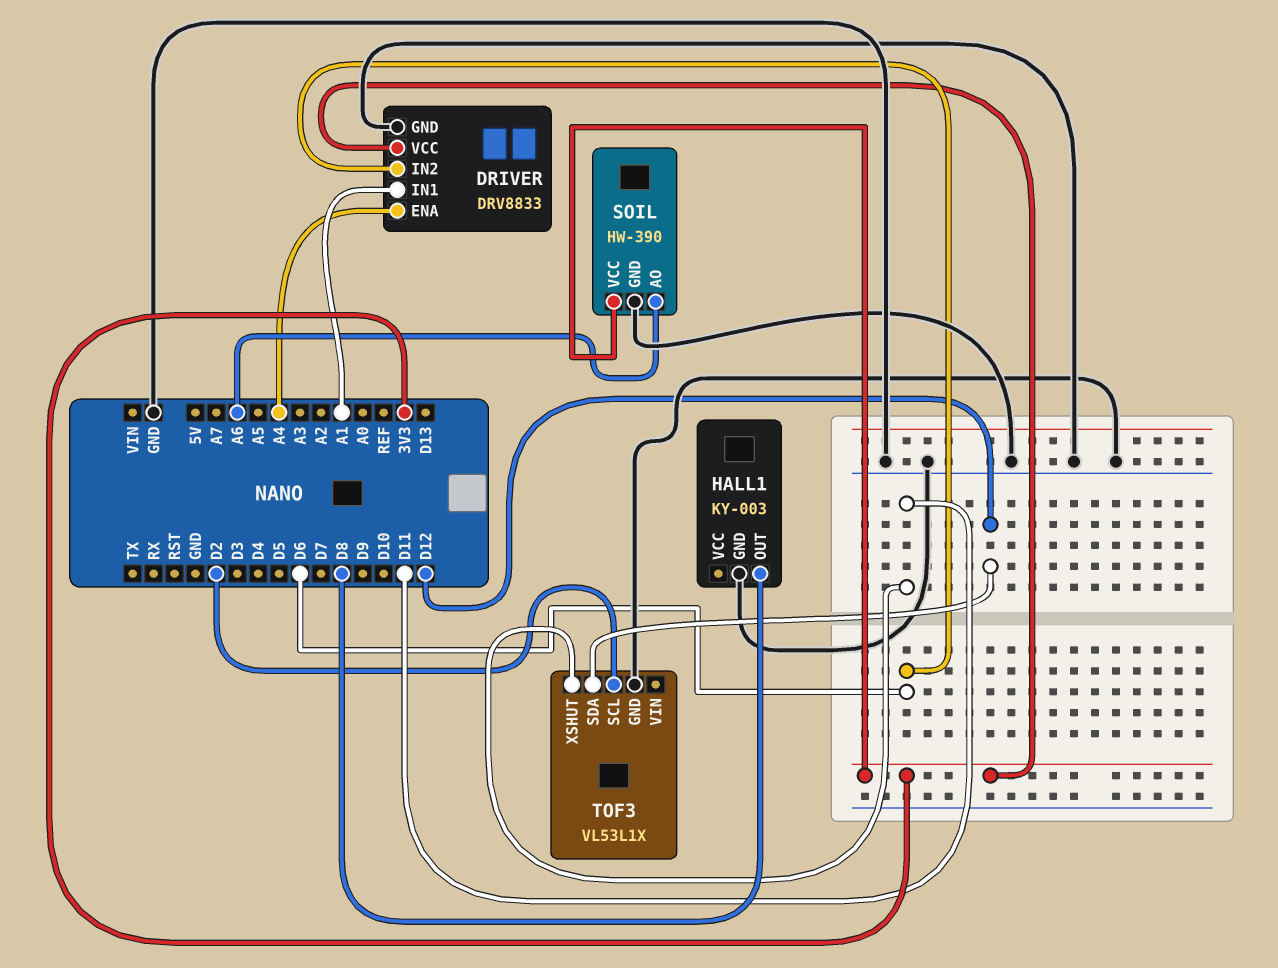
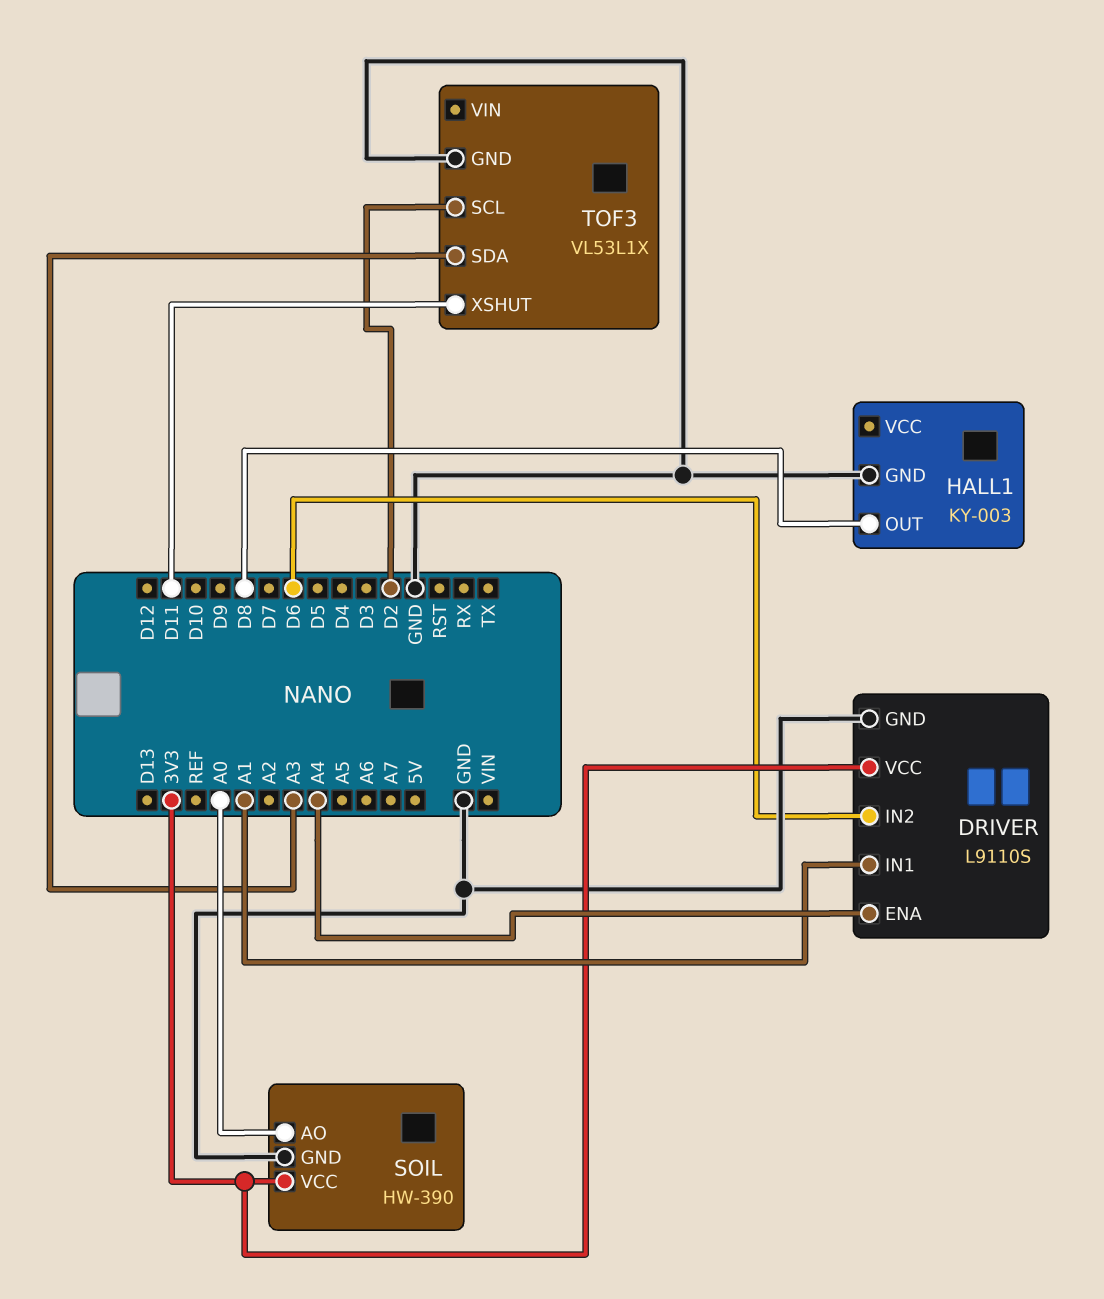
DRIVER: DRV8833 -> L9110S
SOIL pin AO: A6 -> A0
TOF3 pin SDA: D12 -> A3

